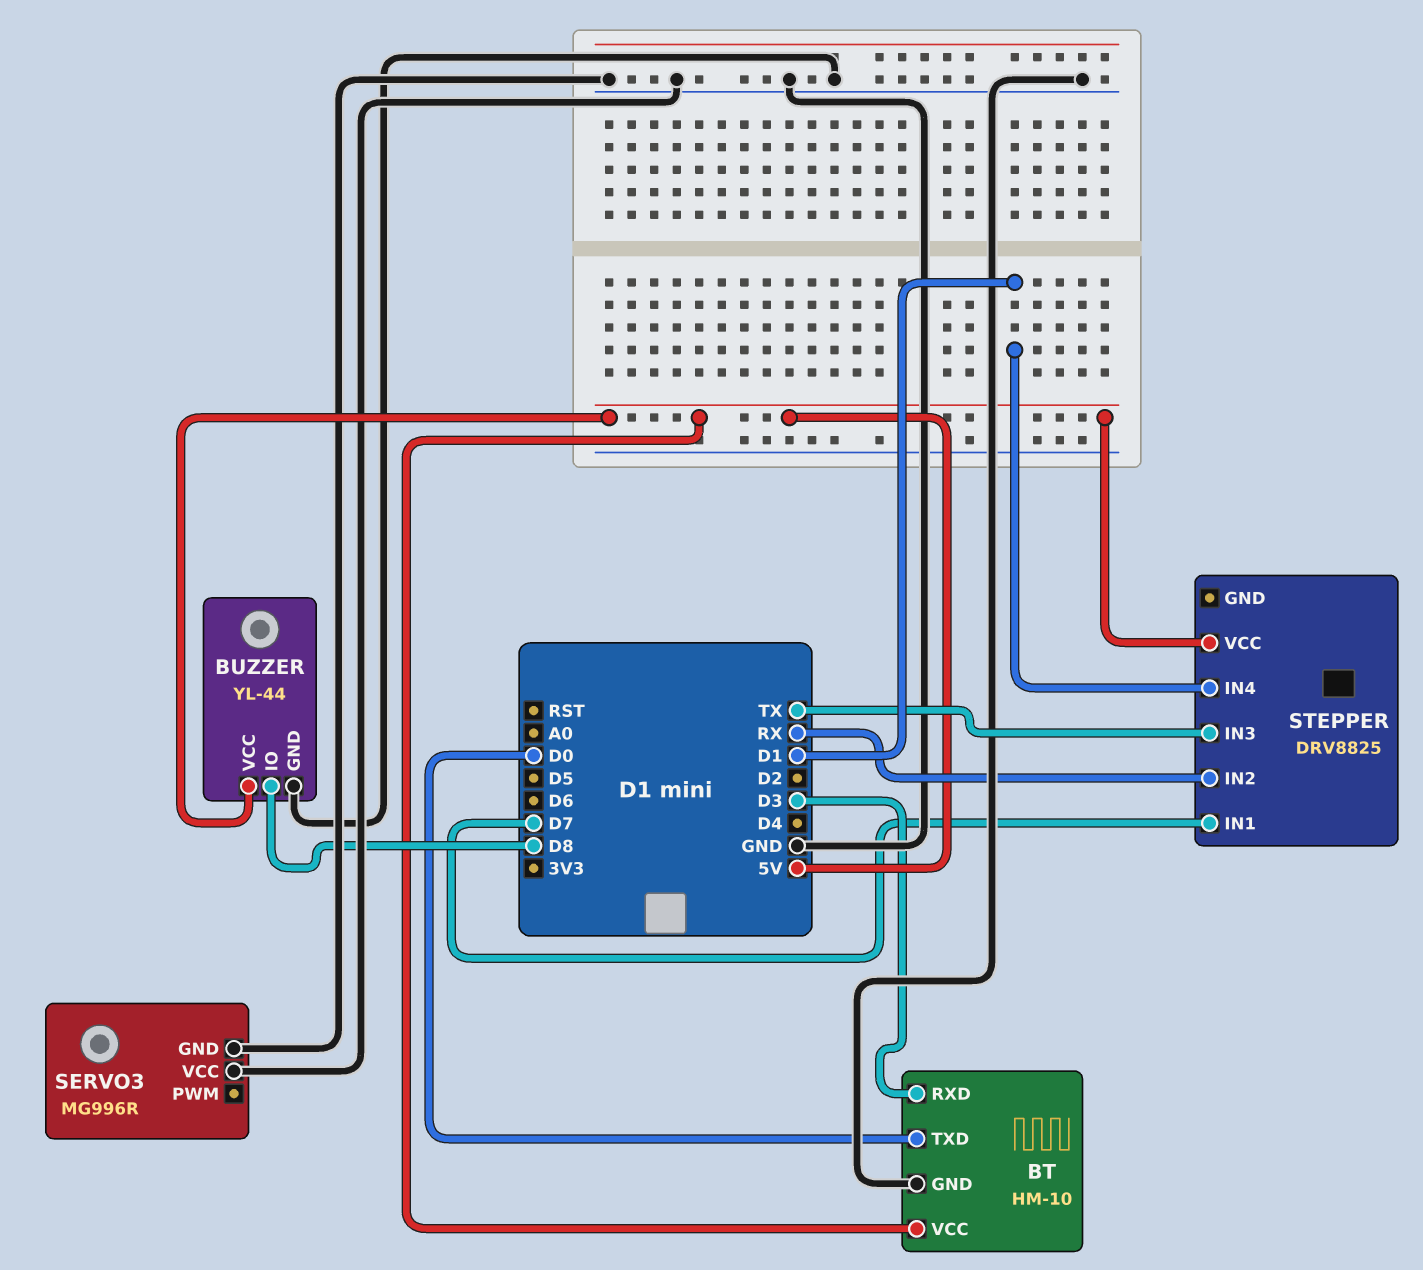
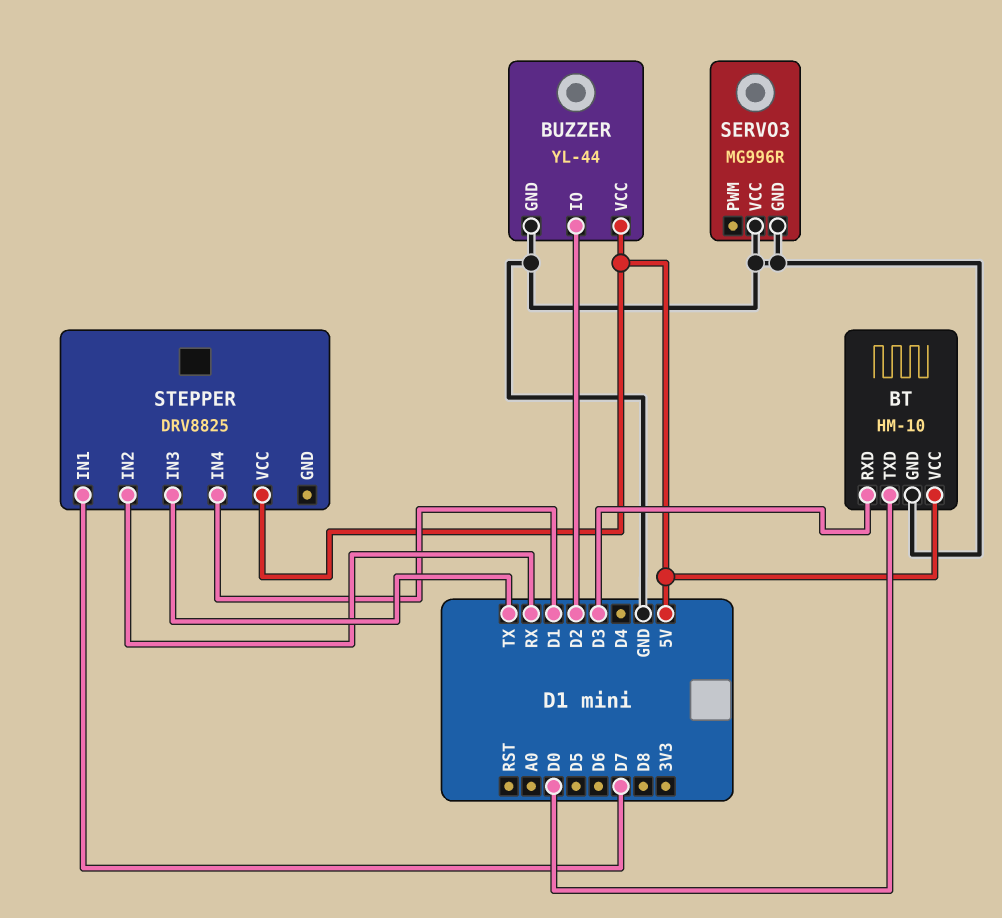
BUZZER pin IO: D8 -> D2

